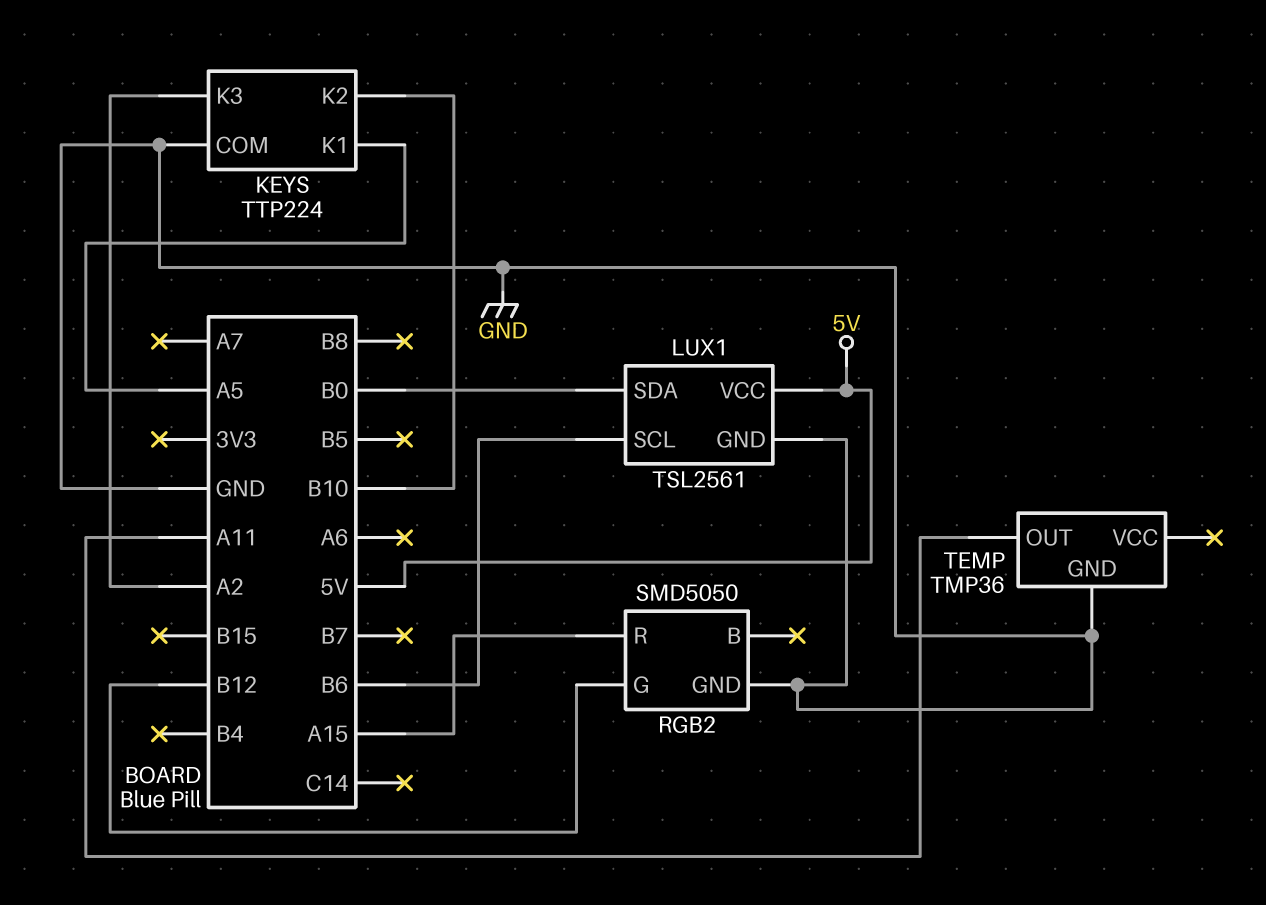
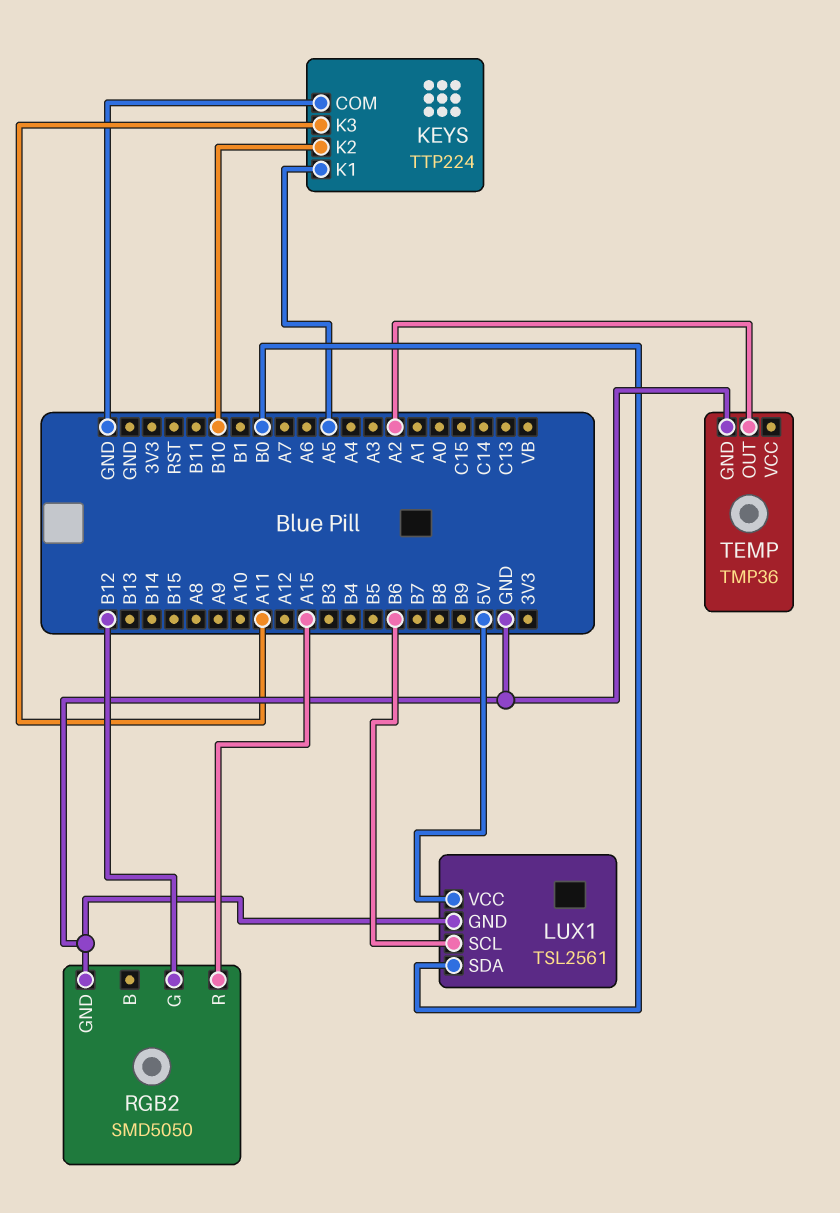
KEYS pin K3: A2 -> A11
TEMP pin OUT: A11 -> A2

